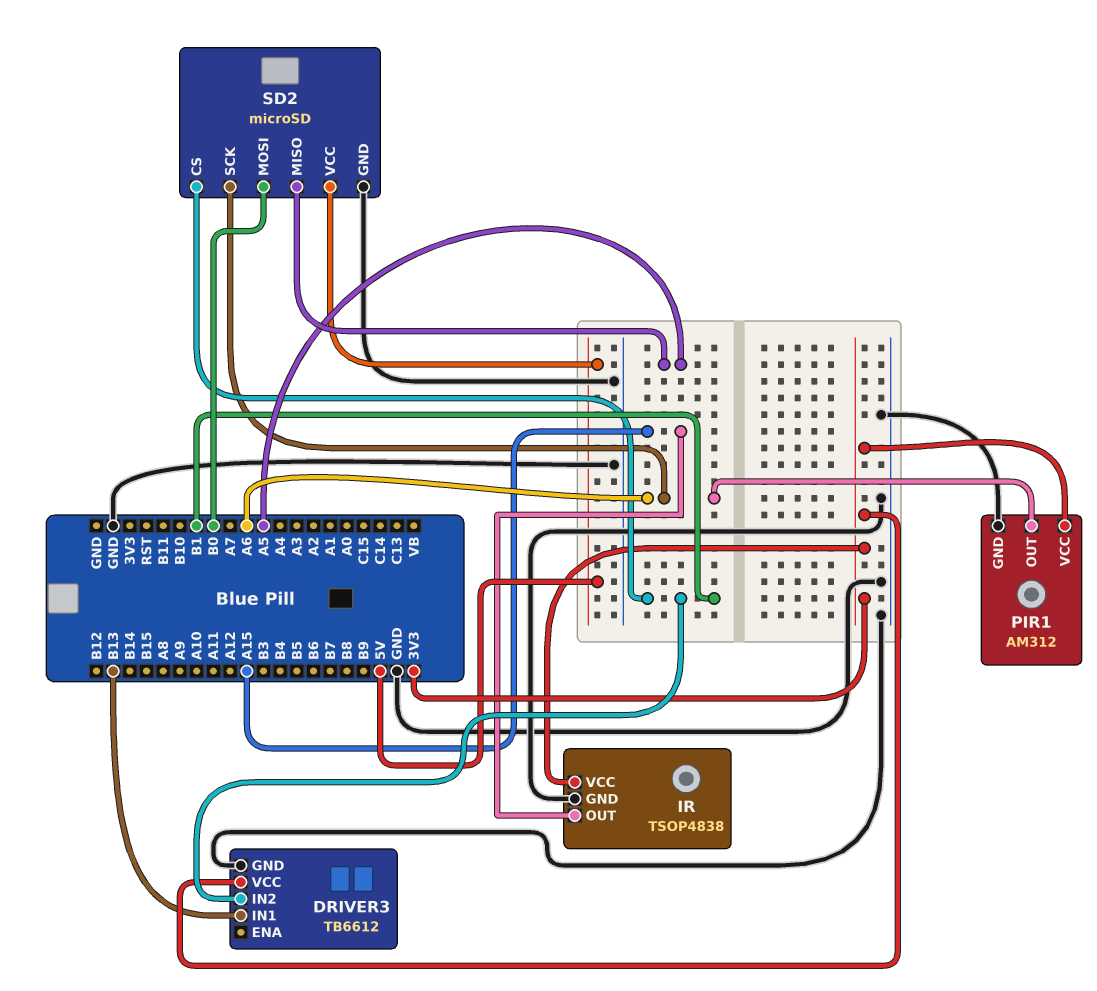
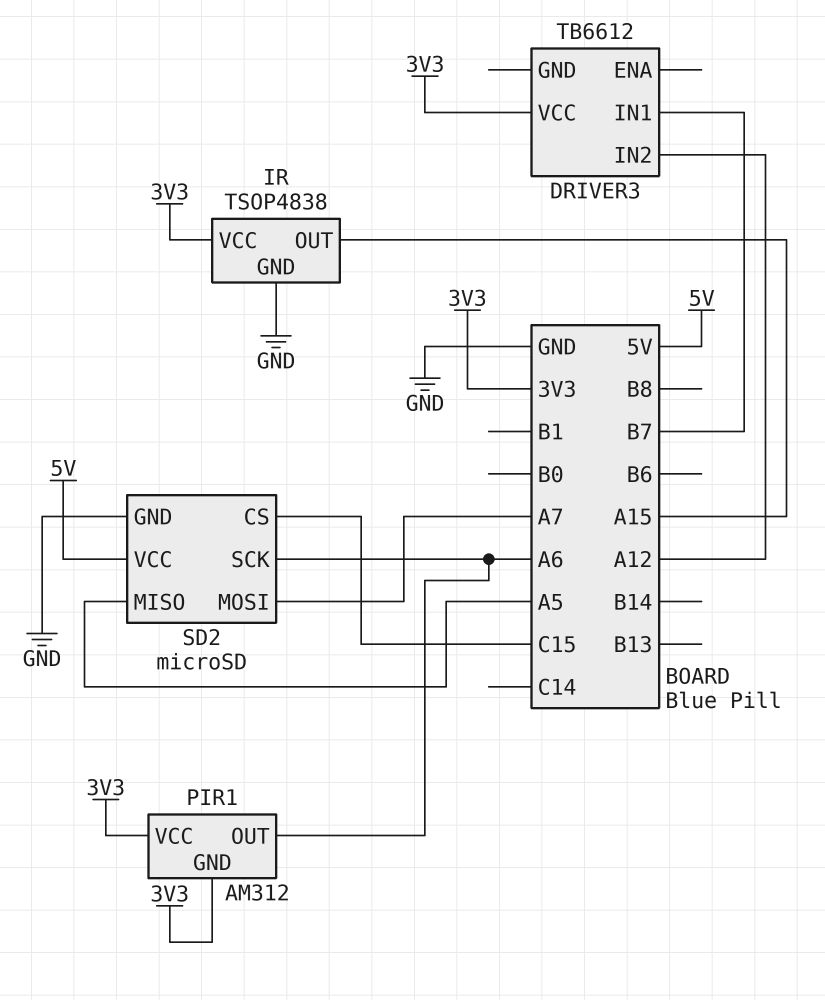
DRIVER3 pin GND: GND -> none
DRIVER3 pin IN1: B13 -> B7
DRIVER3 pin IN2: B1 -> A12
PIR1 pin GND: GND -> 3V3
SD2 pin CS: B1 -> C15
SD2 pin MOSI: B0 -> A7

